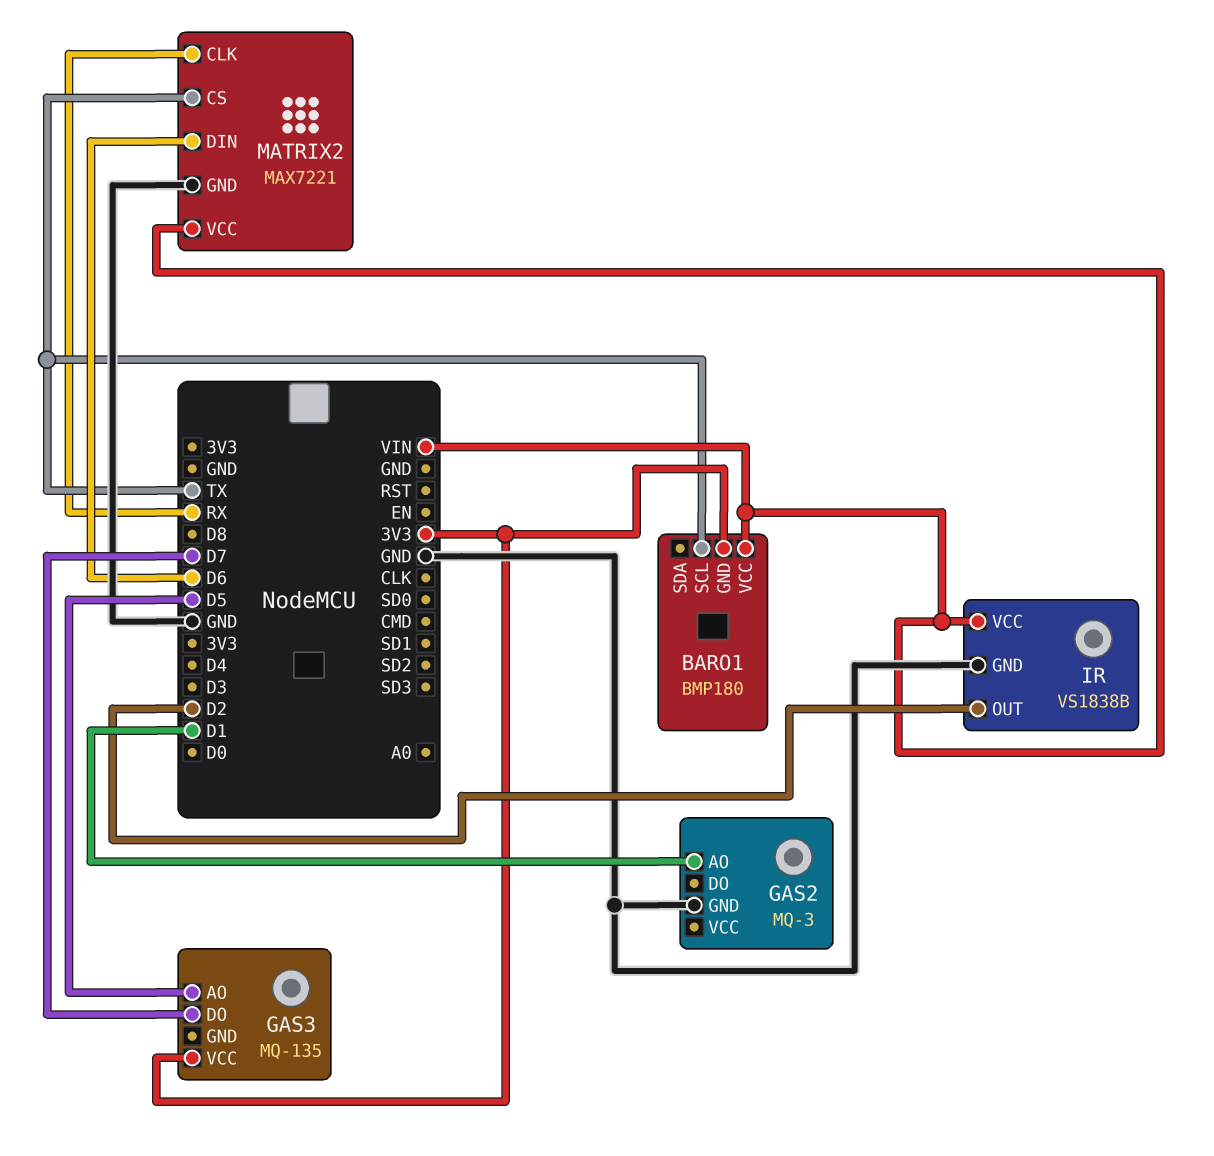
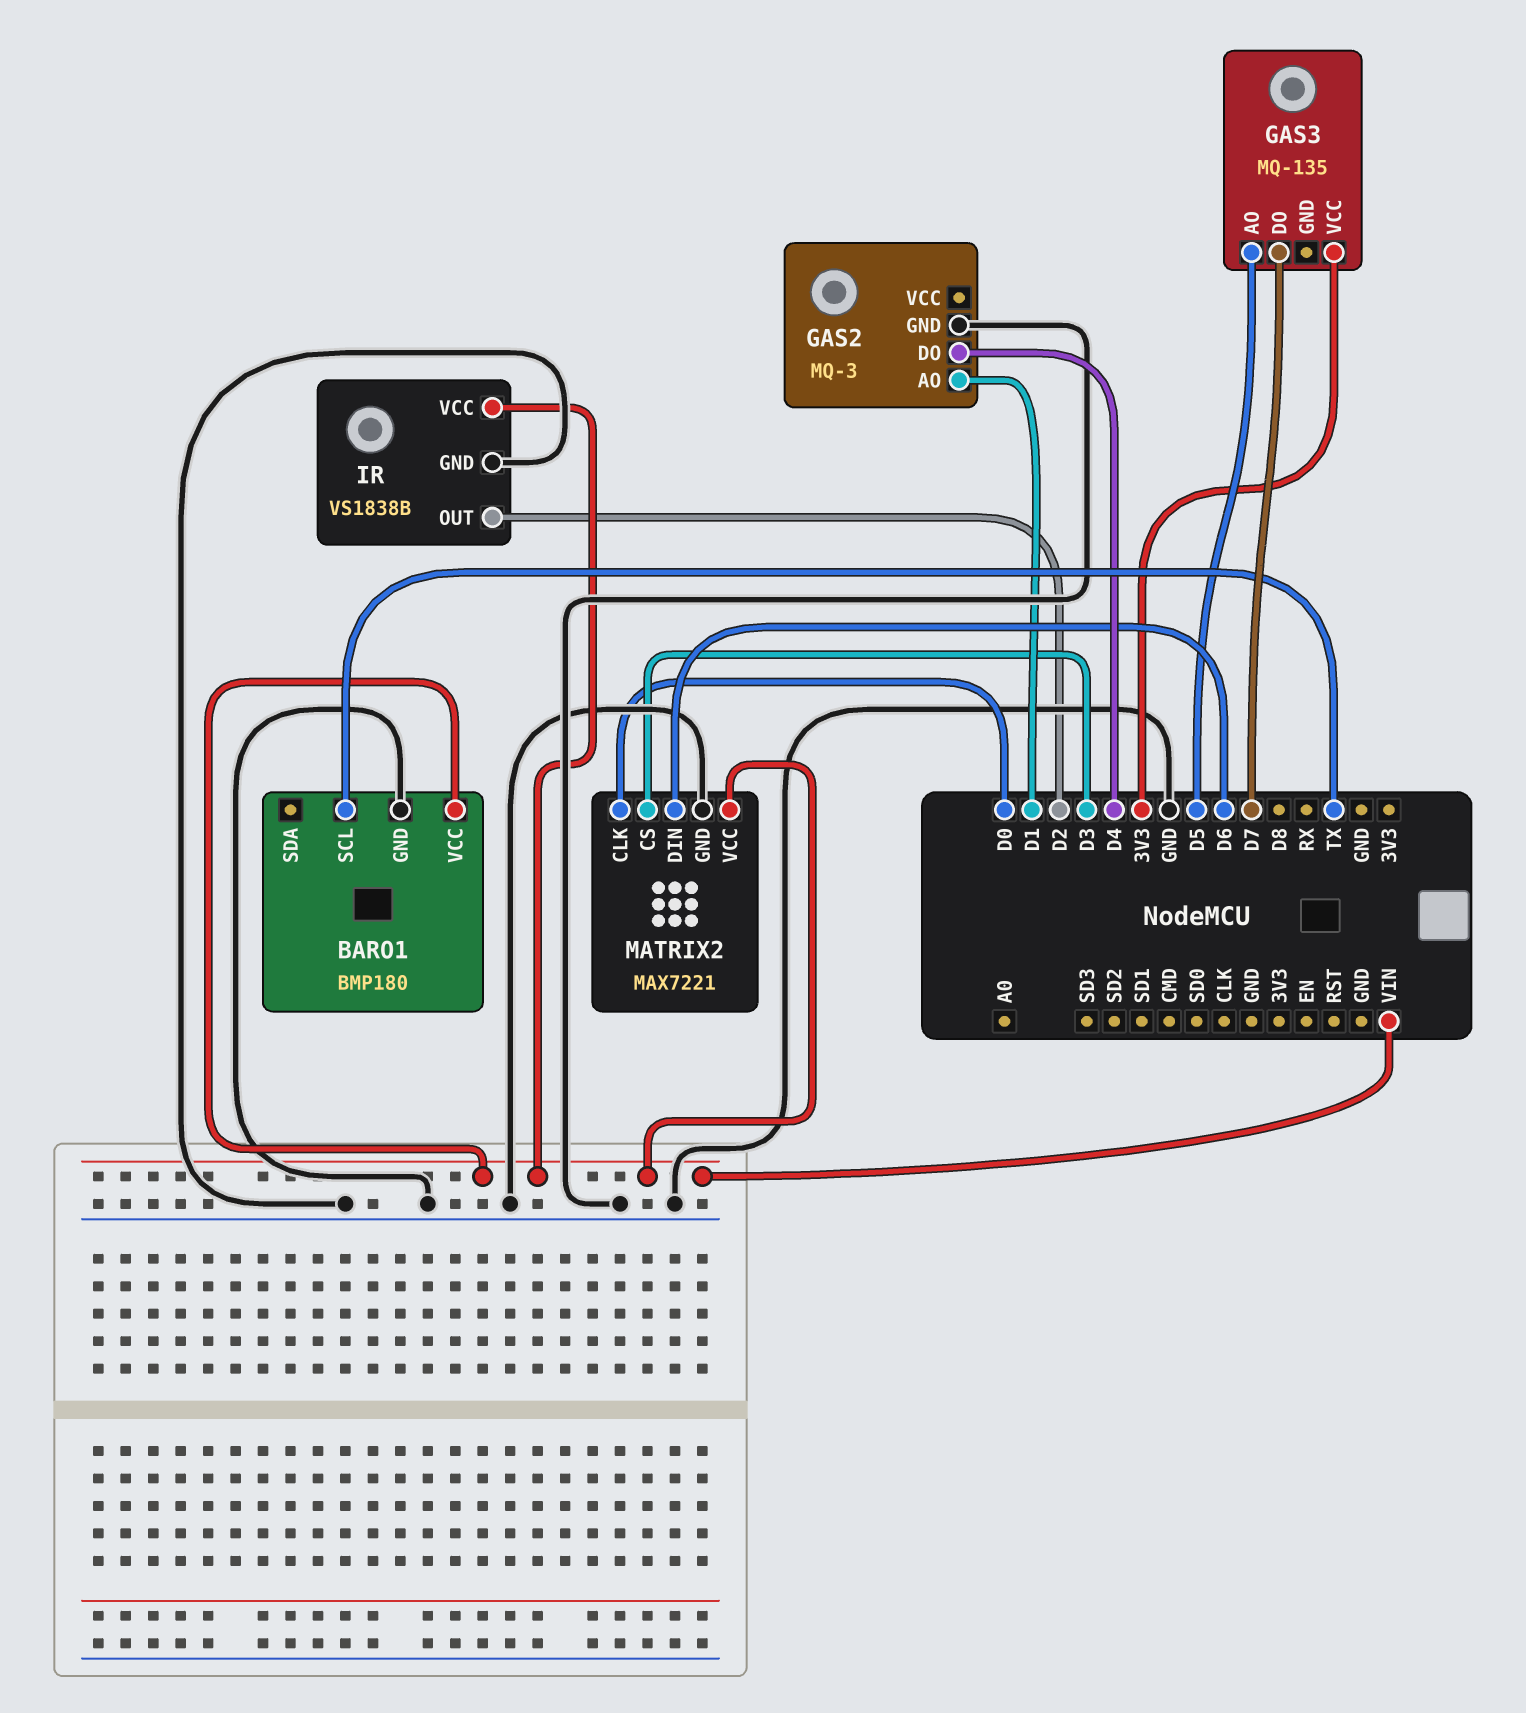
BARO1 pin GND: 3V3 -> GND
GAS2 pin DO: none -> D4
MATRIX2 pin CLK: RX -> D0
MATRIX2 pin CS: TX -> D3

